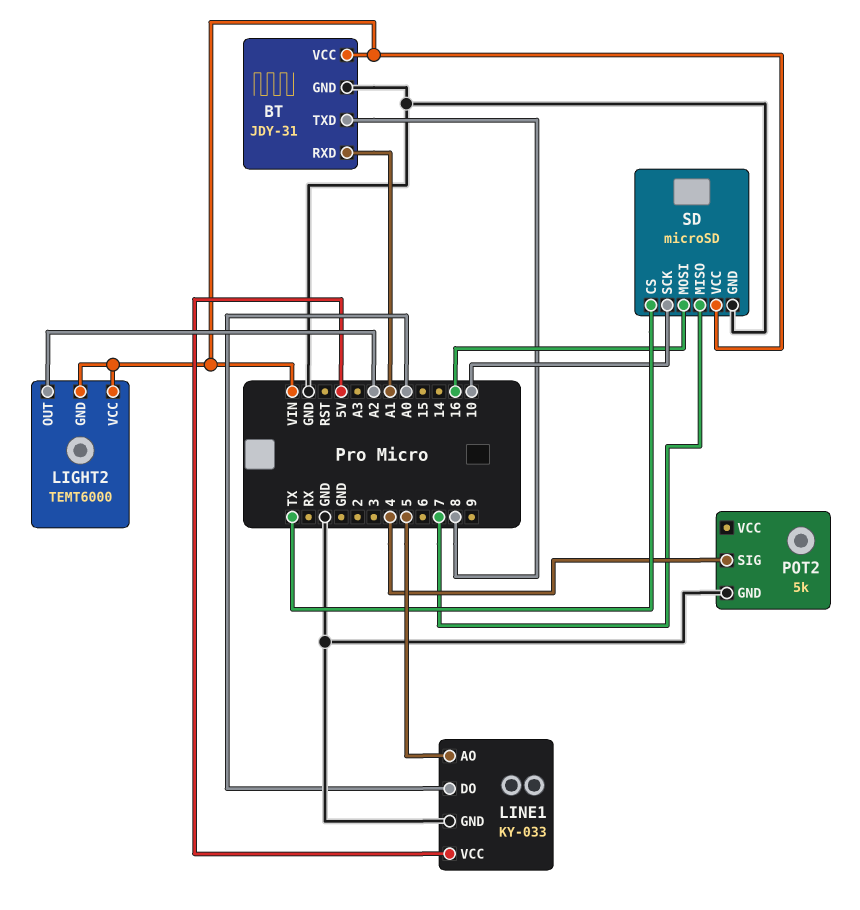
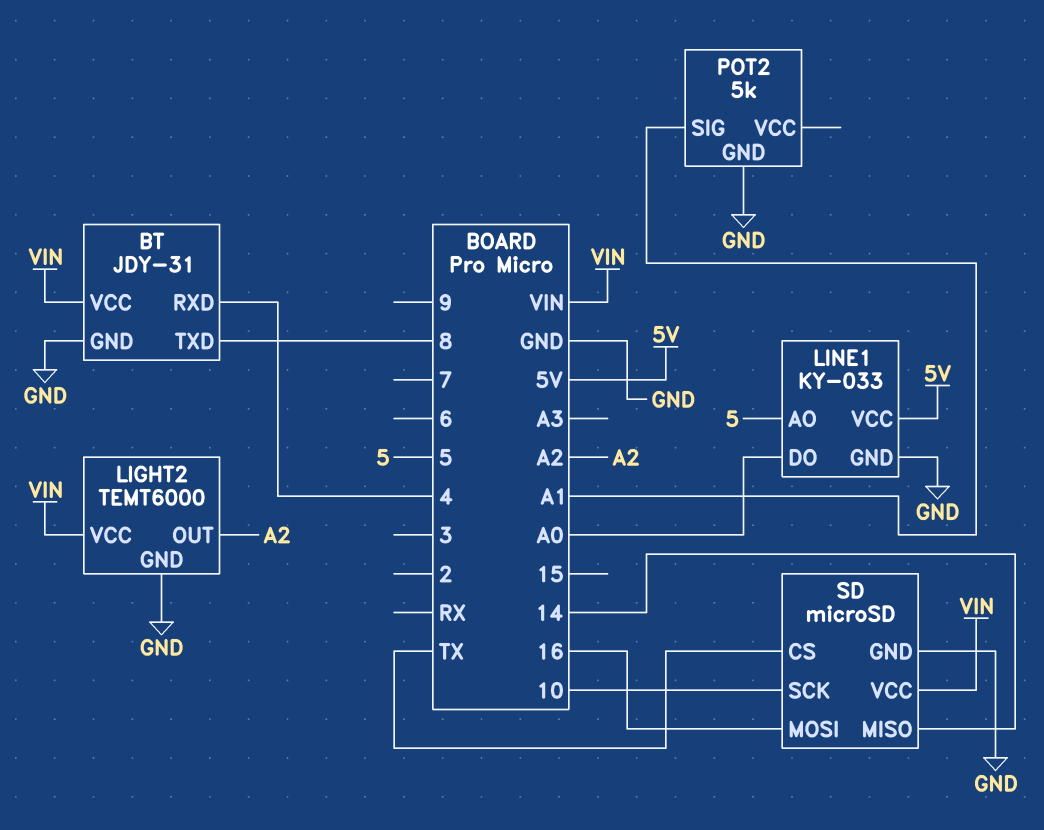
BT pin RXD: A1 -> 4
LIGHT2 pin GND: VIN -> GND
POT2 pin SIG: 4 -> A1
SD pin MISO: 7 -> 14

